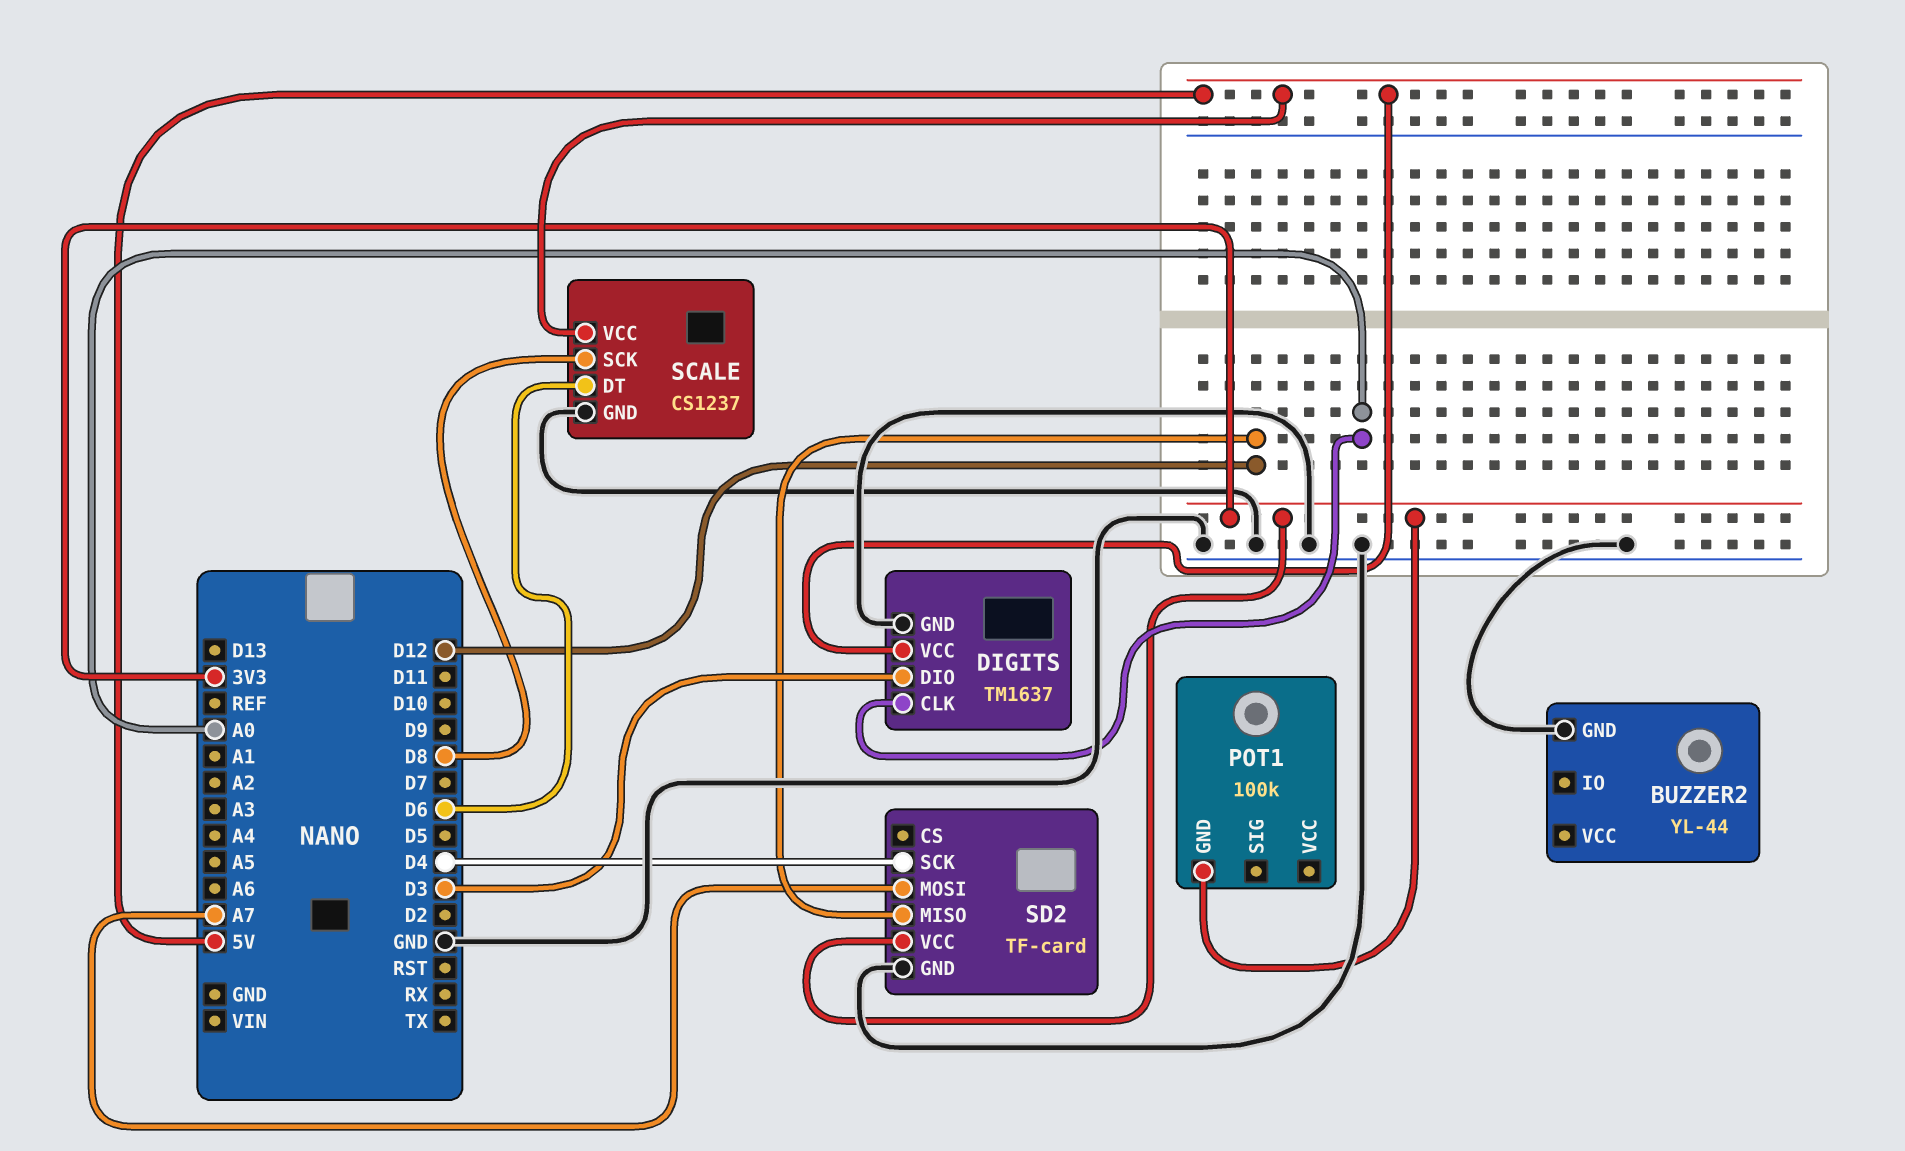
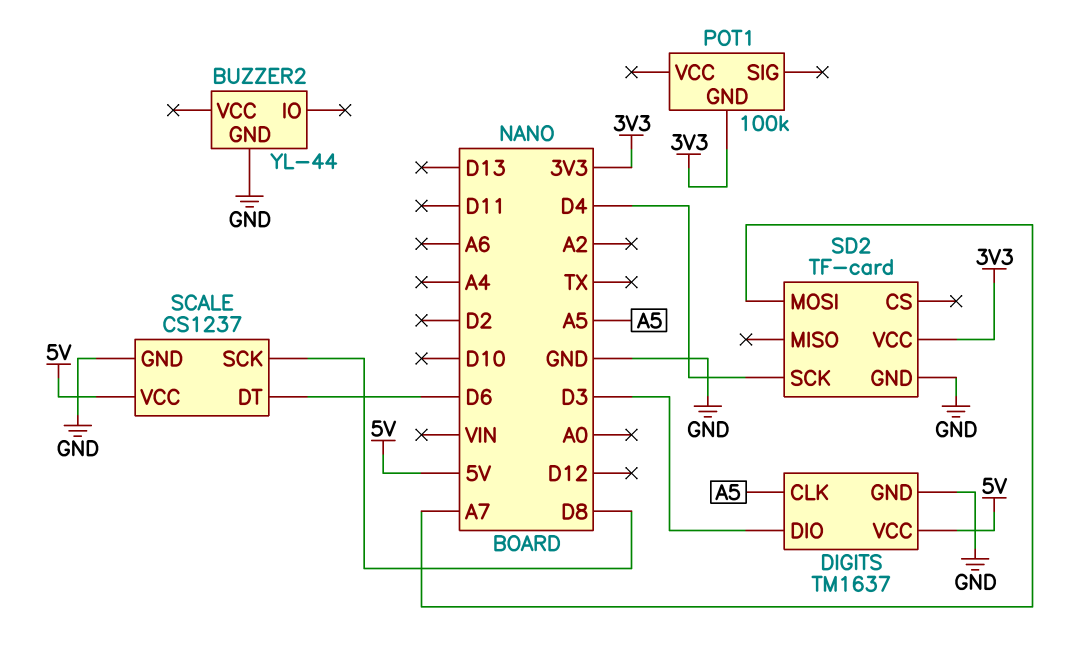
DIGITS pin CLK: A0 -> A5
SD2 pin MISO: D12 -> none

